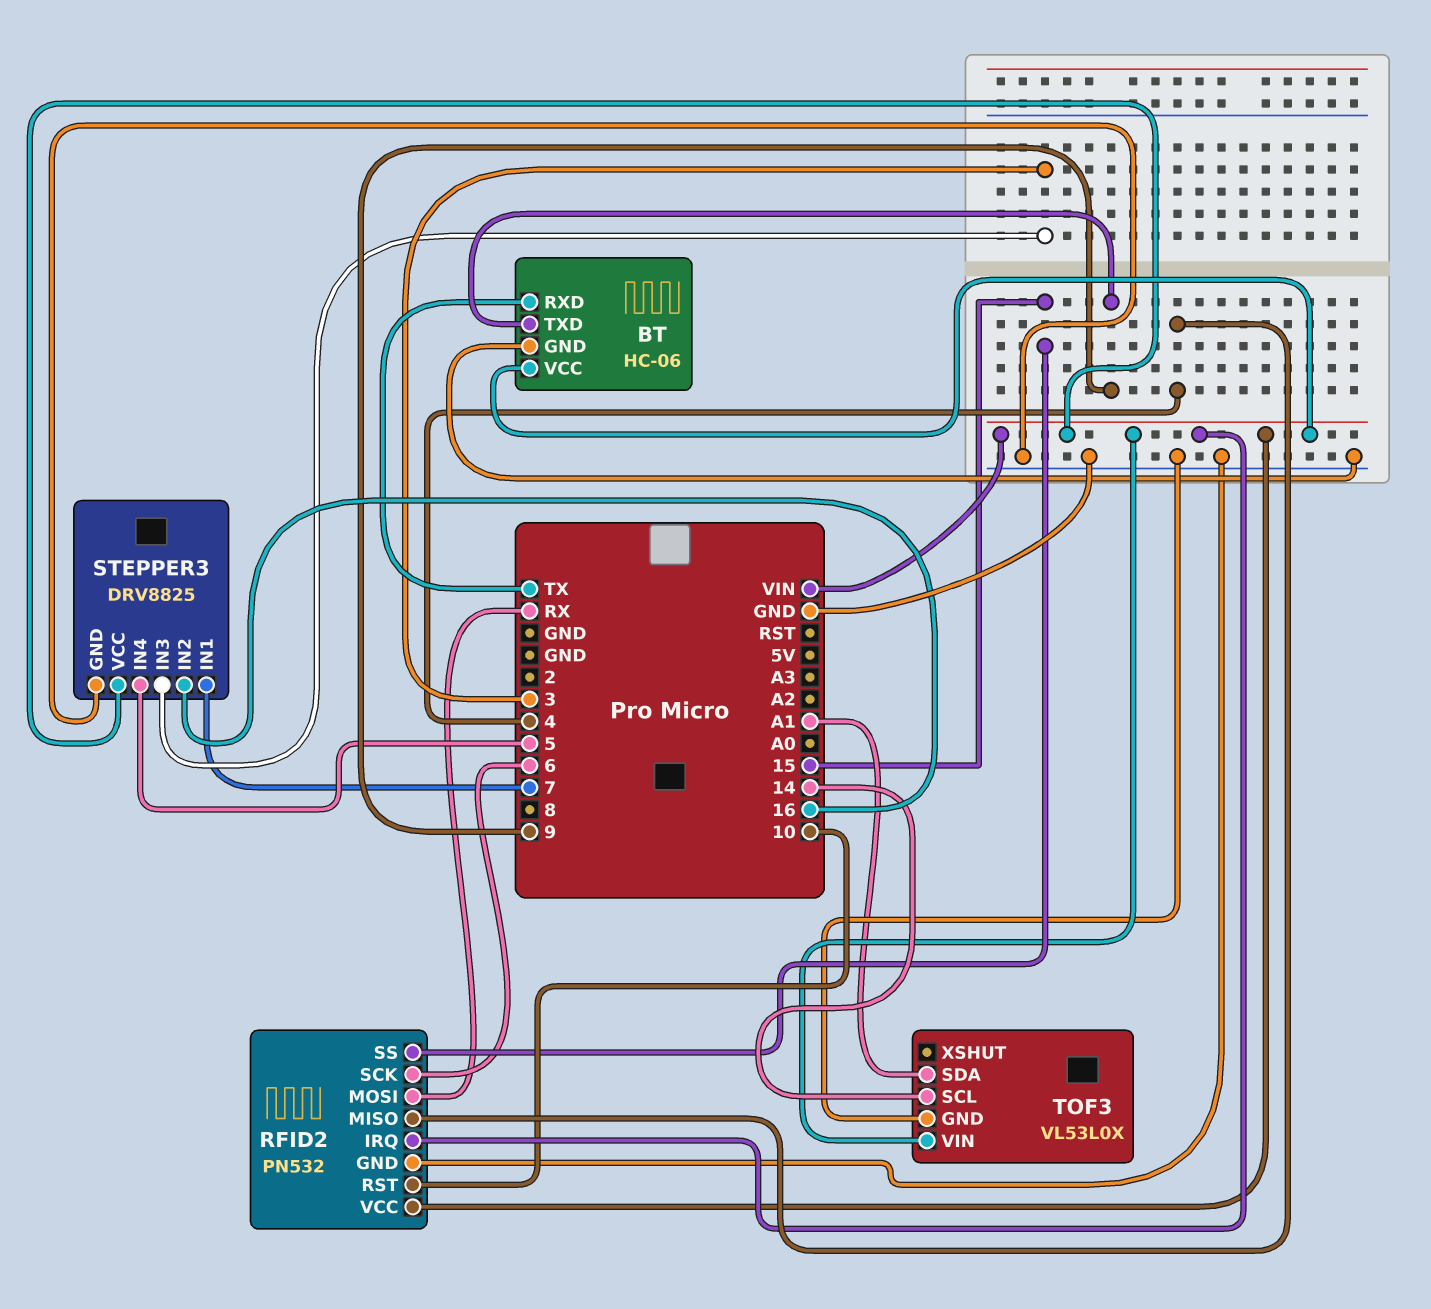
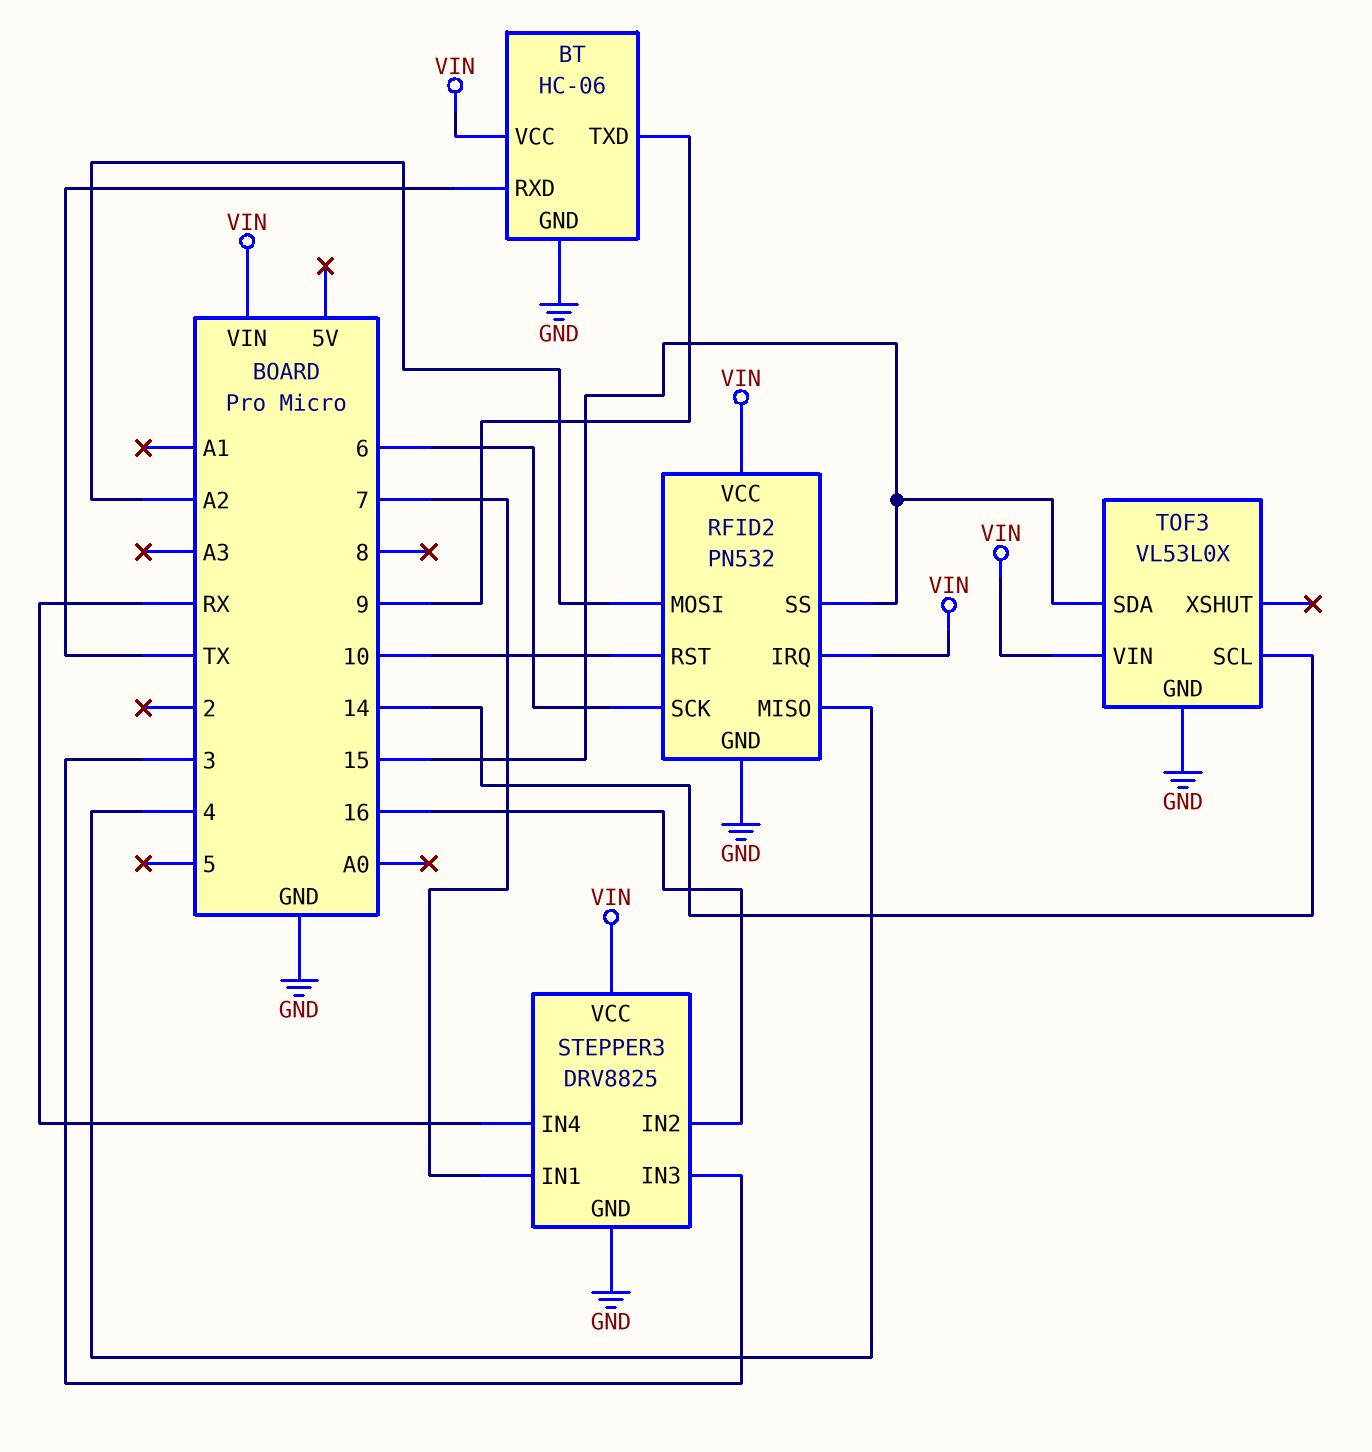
RFID2 pin MOSI: RX -> A2
STEPPER3 pin IN4: 5 -> RX
TOF3 pin SDA: A1 -> 15

